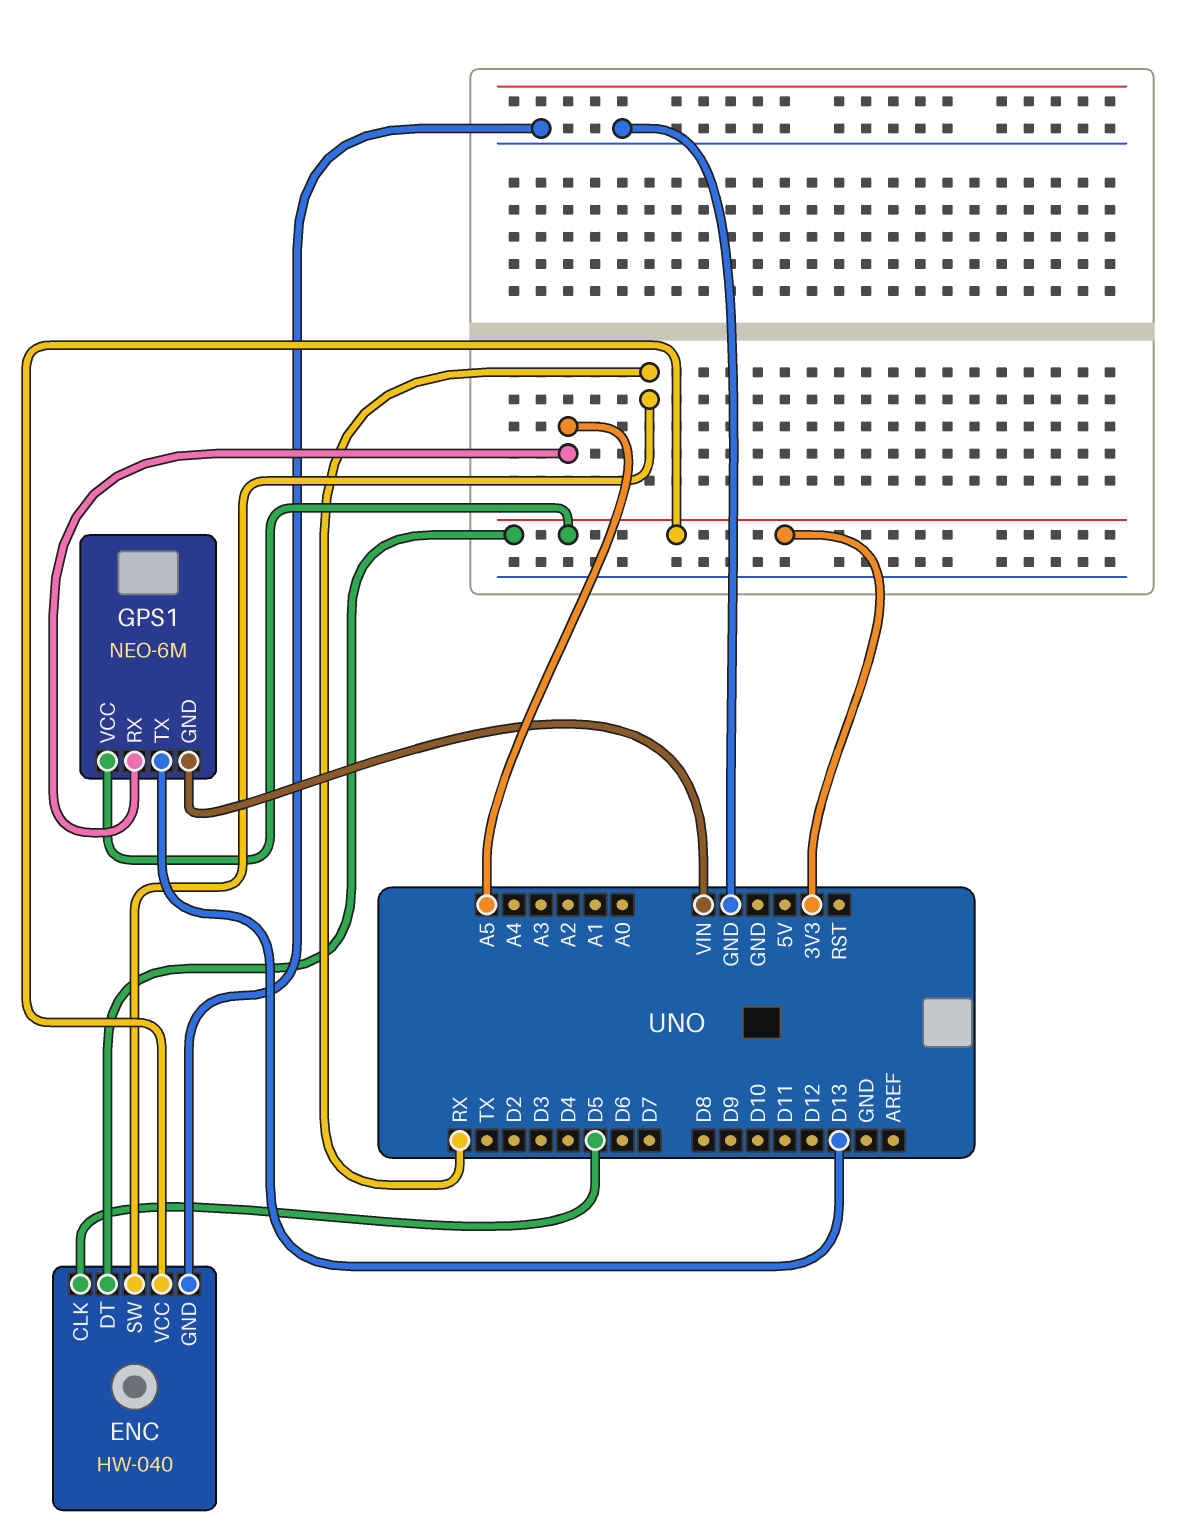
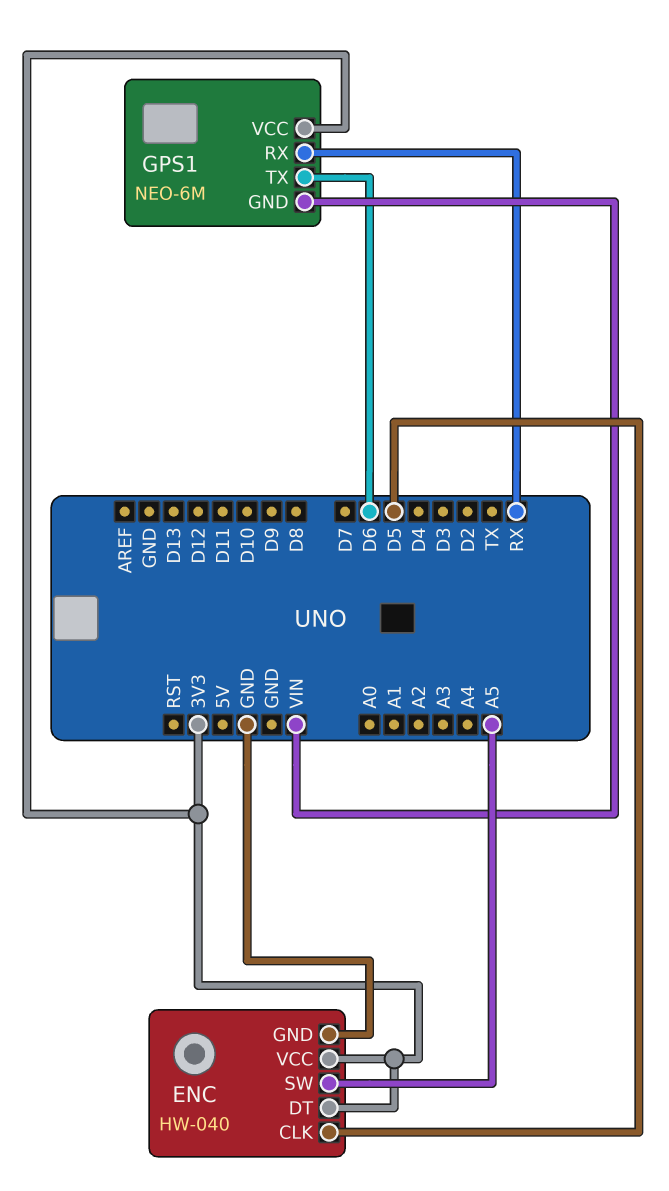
ENC pin SW: RX -> A5
GPS1 pin RX: A5 -> RX
GPS1 pin TX: D13 -> D6

